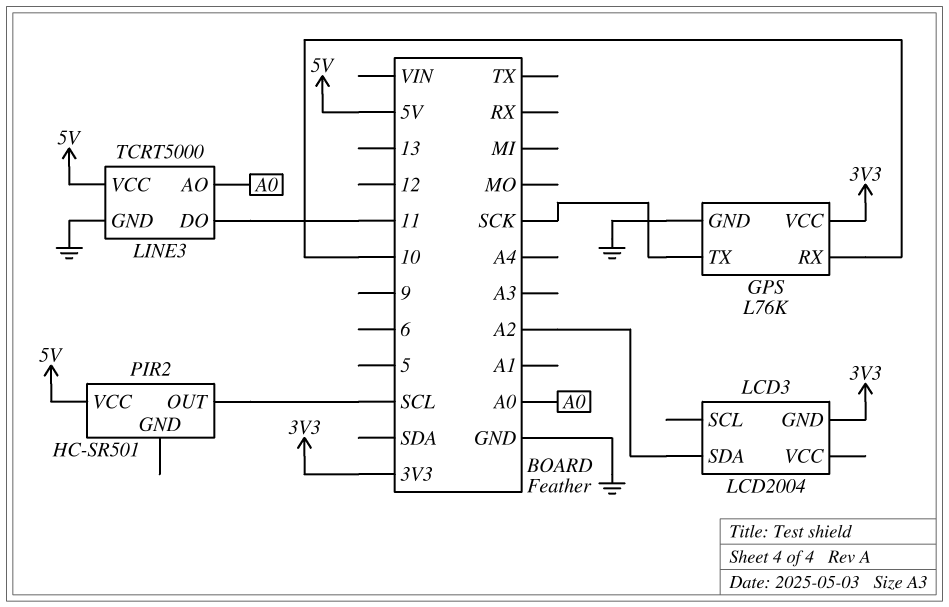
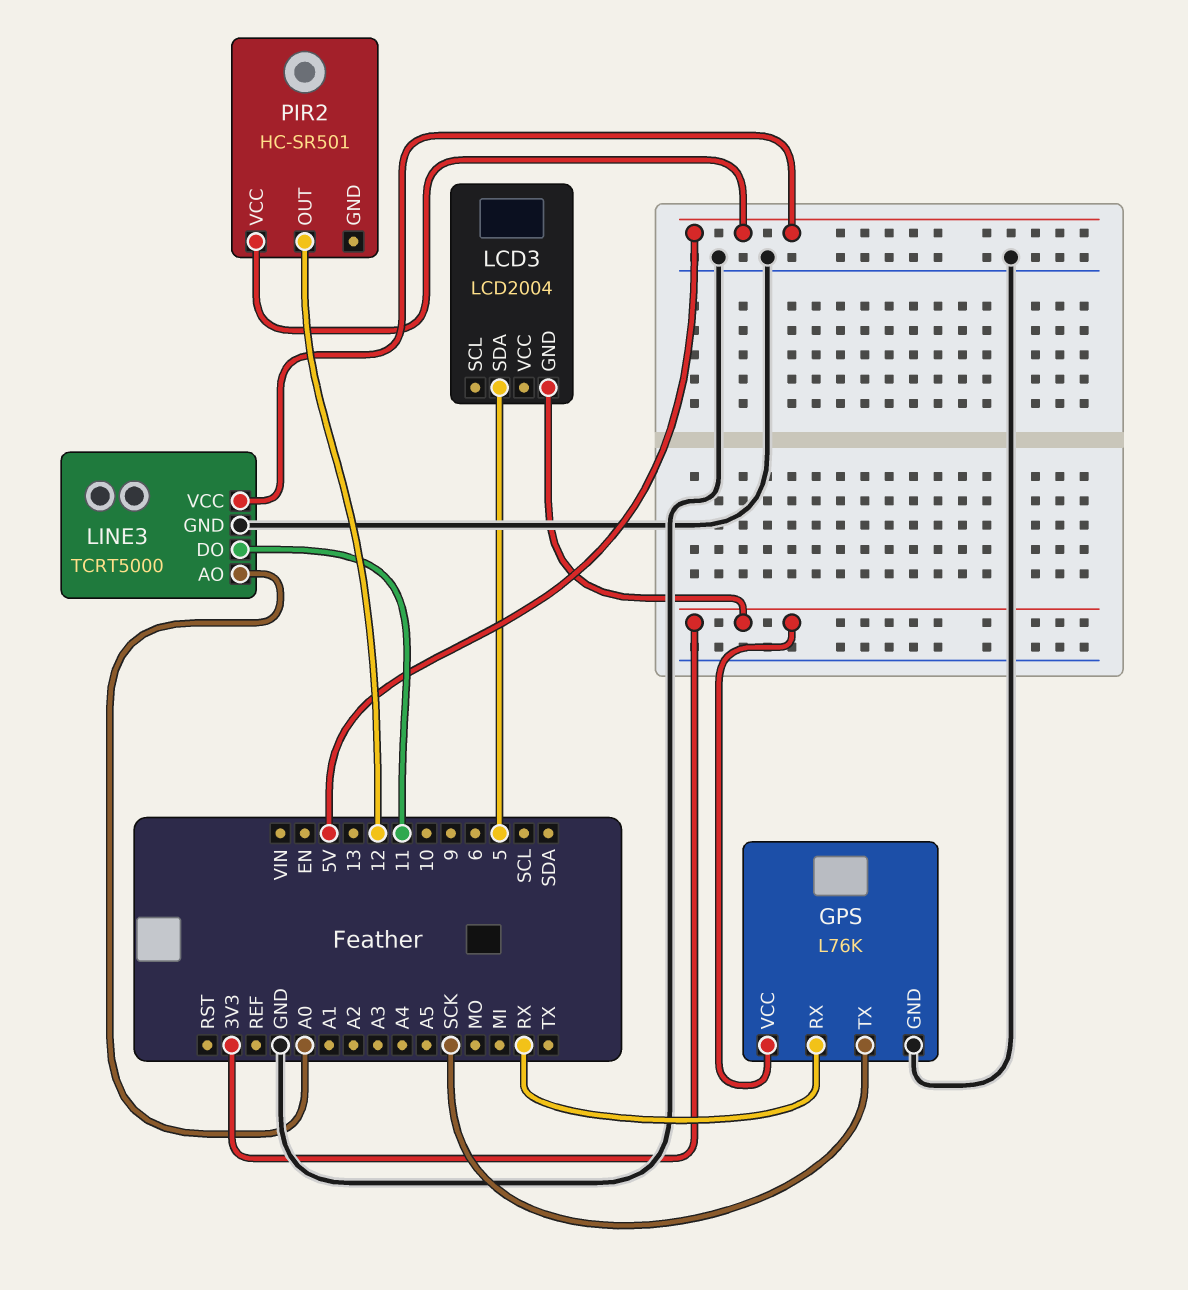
GPS pin RX: 10 -> RX
LCD3 pin SDA: A2 -> 5
PIR2 pin OUT: SCL -> 12

